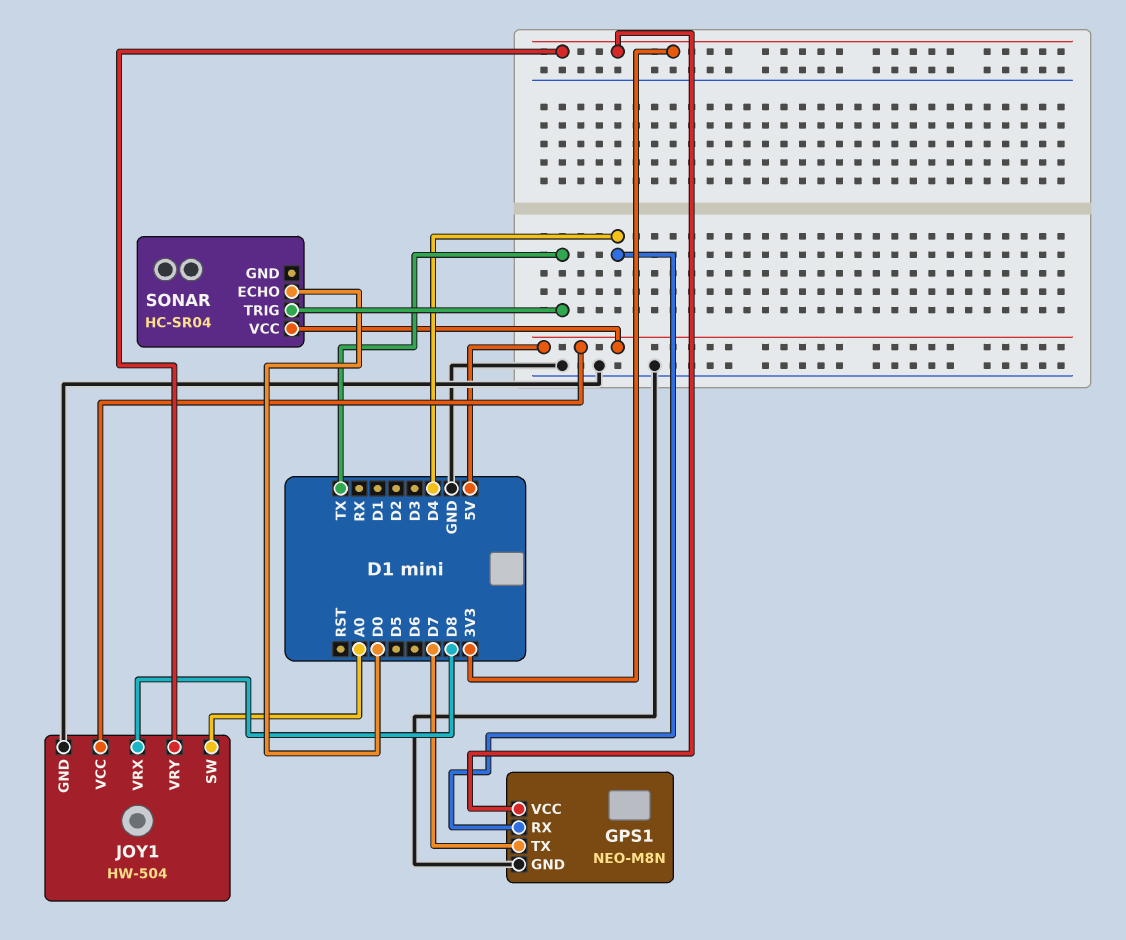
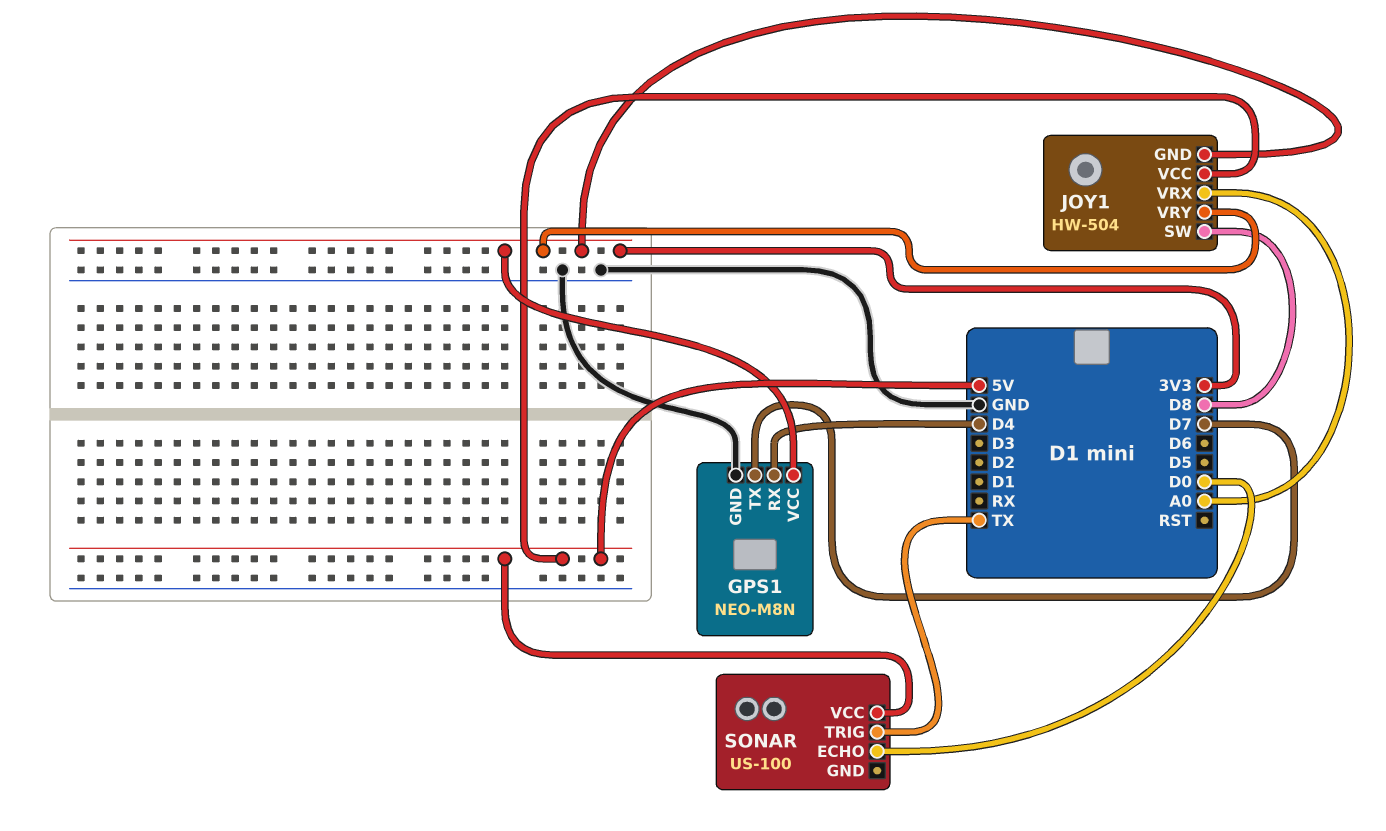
JOY1 pin GND: GND -> 3V3
JOY1 pin SW: A0 -> D8
JOY1 pin VRX: D8 -> A0
SONAR: HC-SR04 -> US-100

